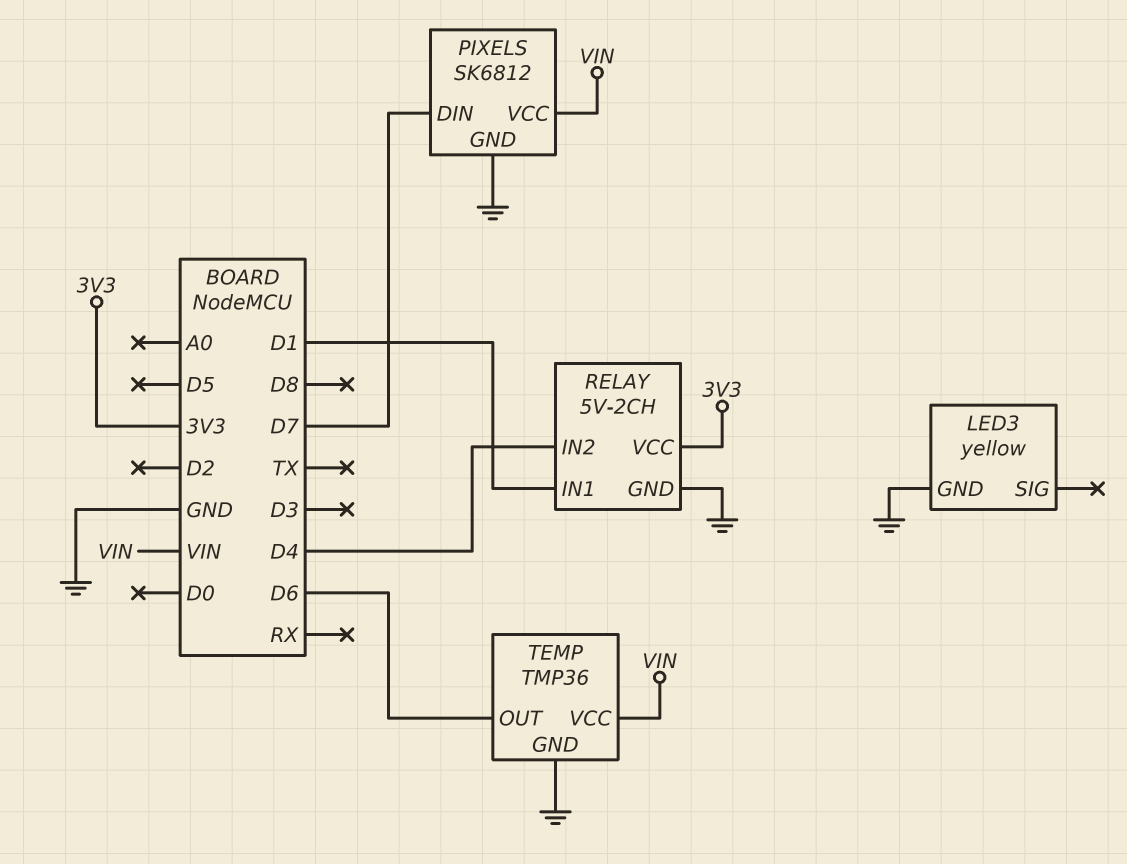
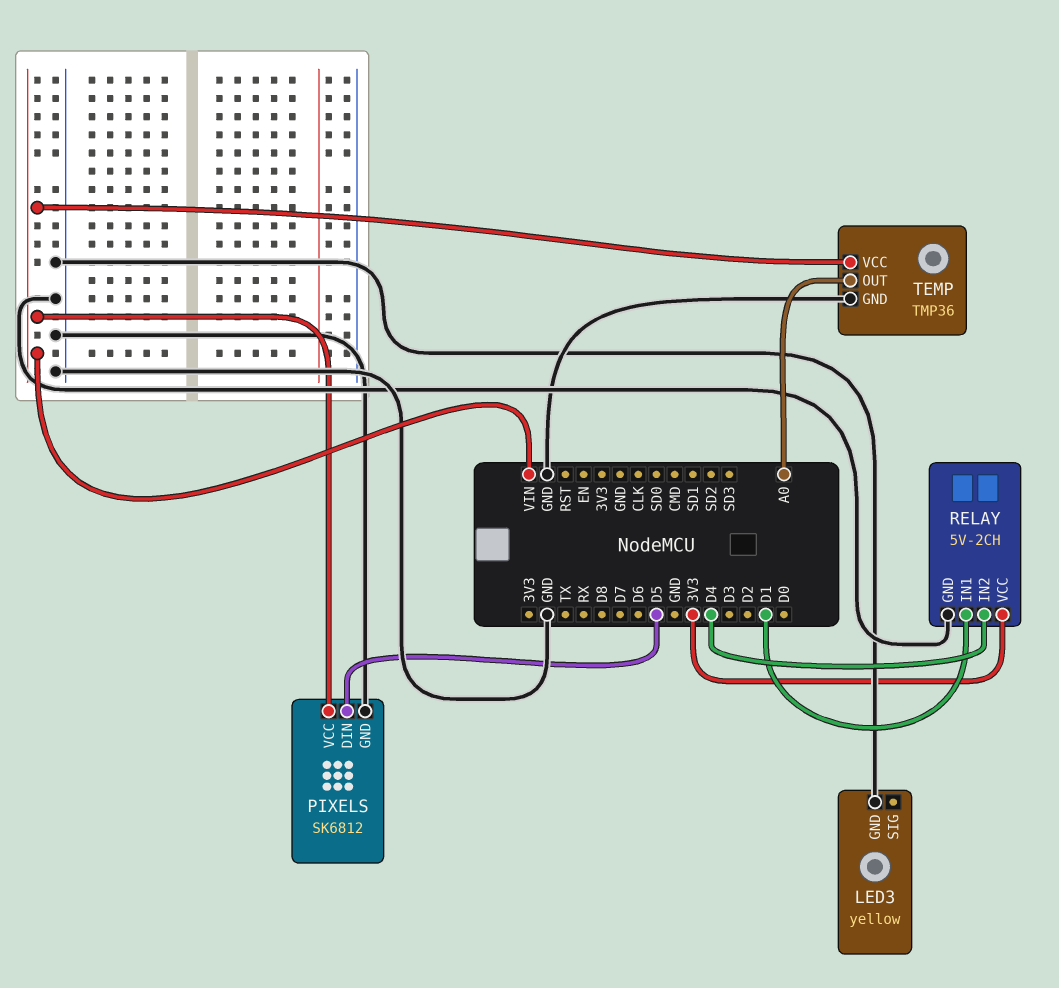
PIXELS pin DIN: D7 -> D5
TEMP pin OUT: D6 -> A0

